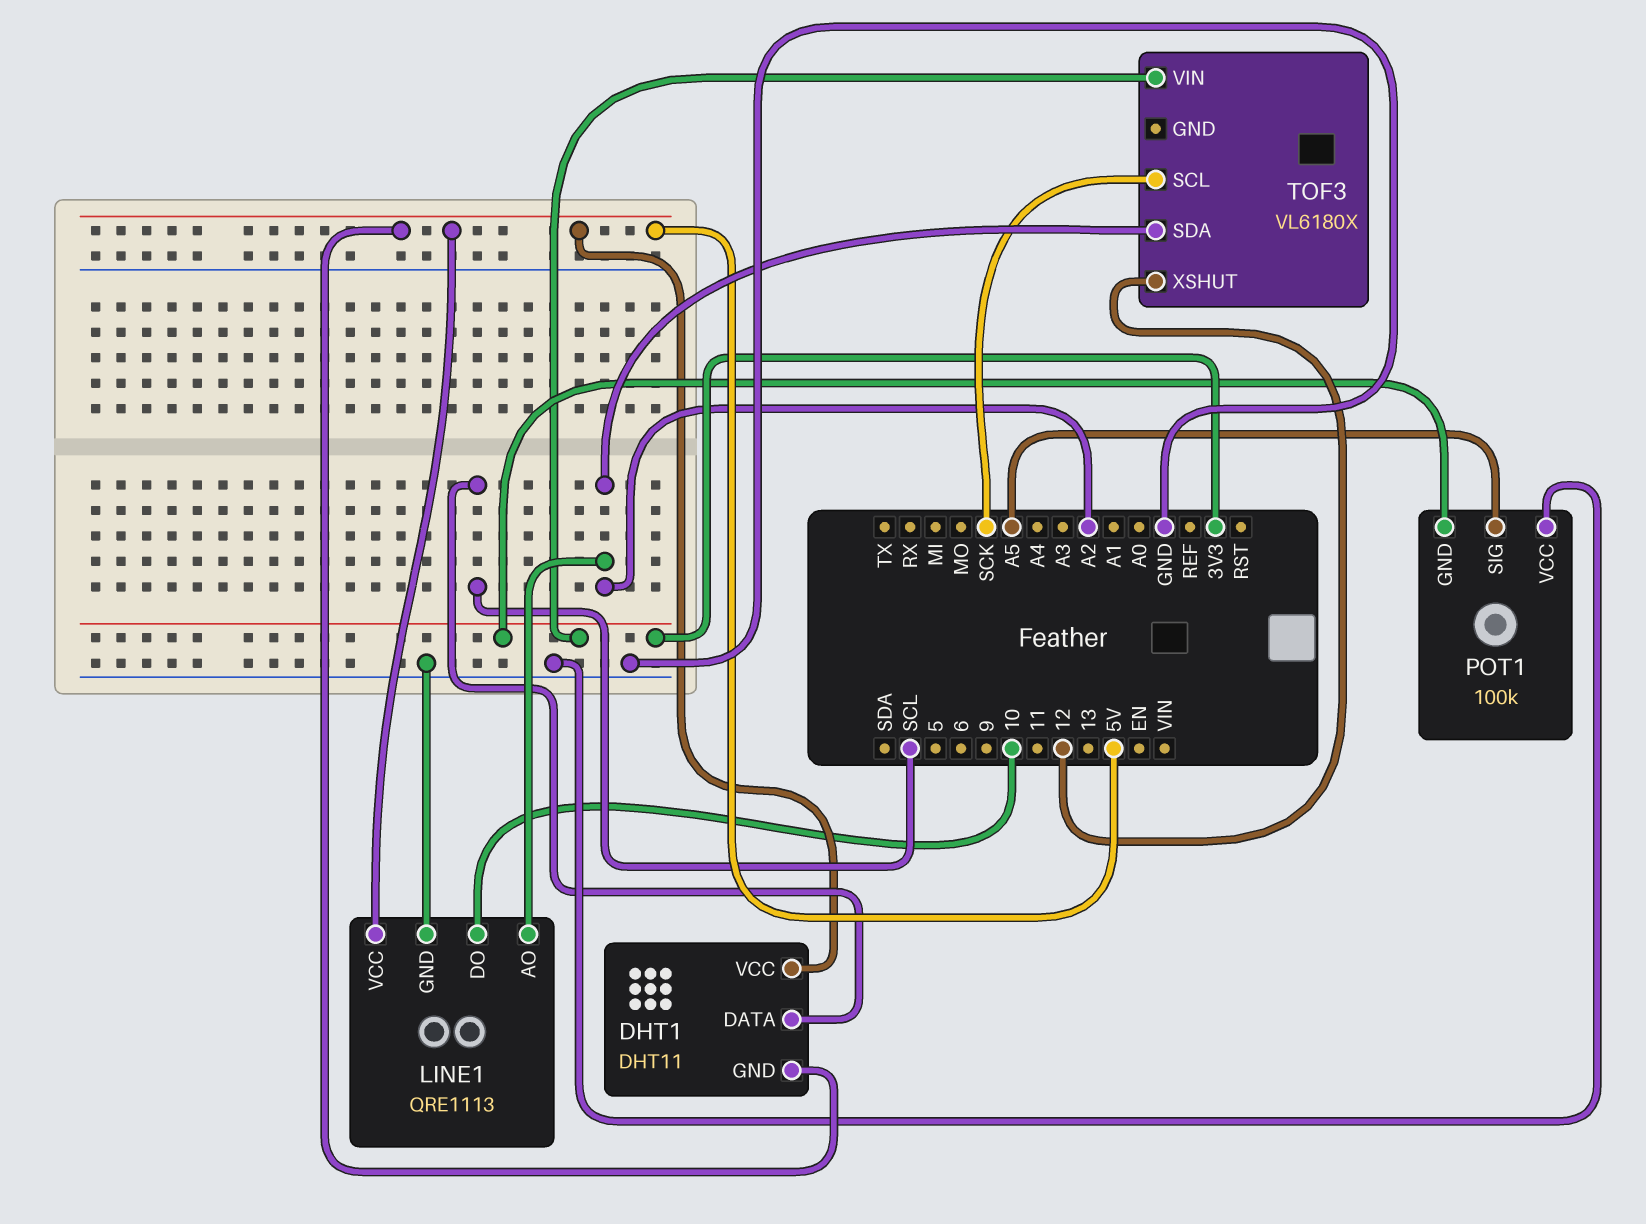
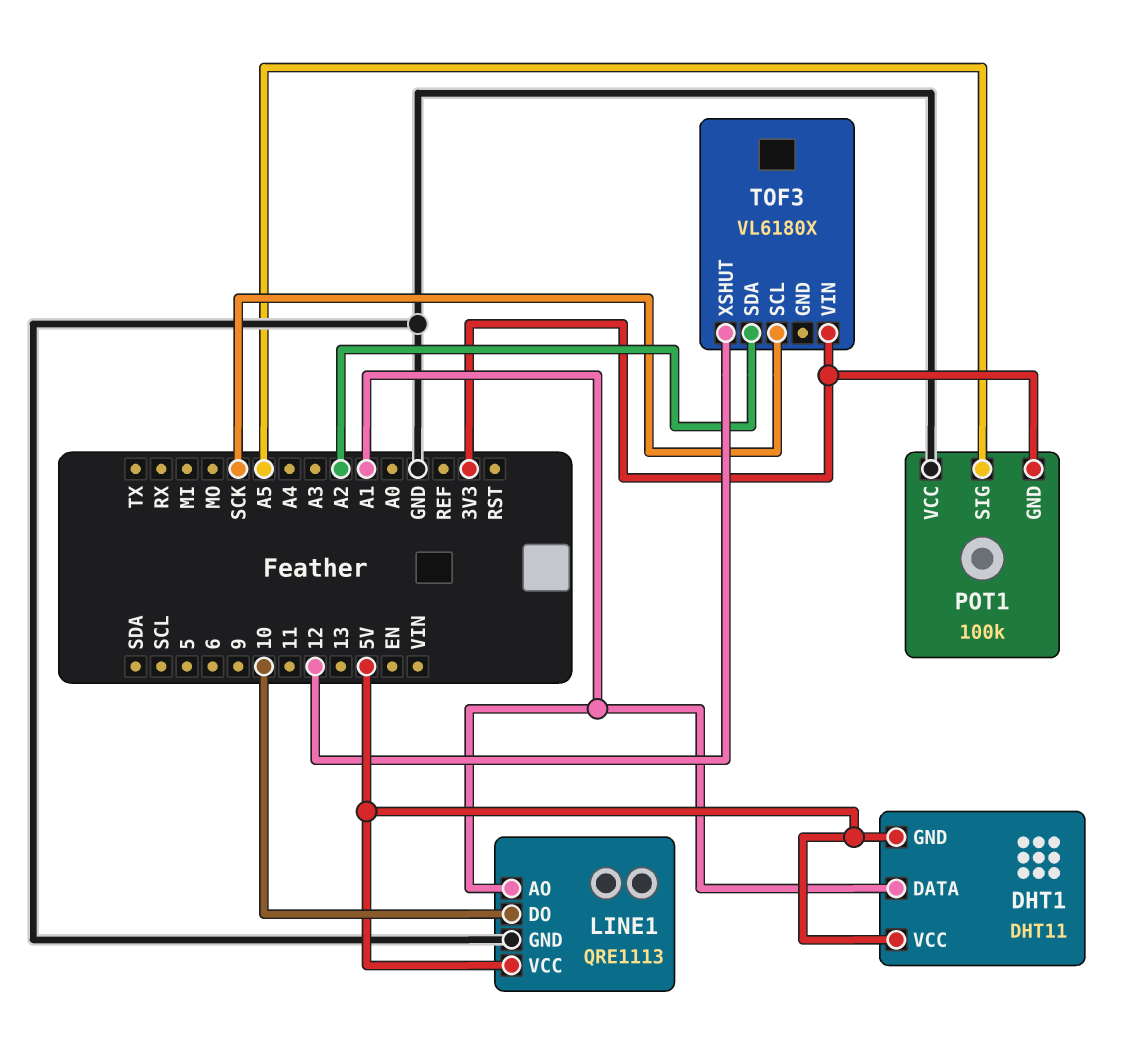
DHT1 pin DATA: SCL -> A1
LINE1 pin AO: A2 -> A1

